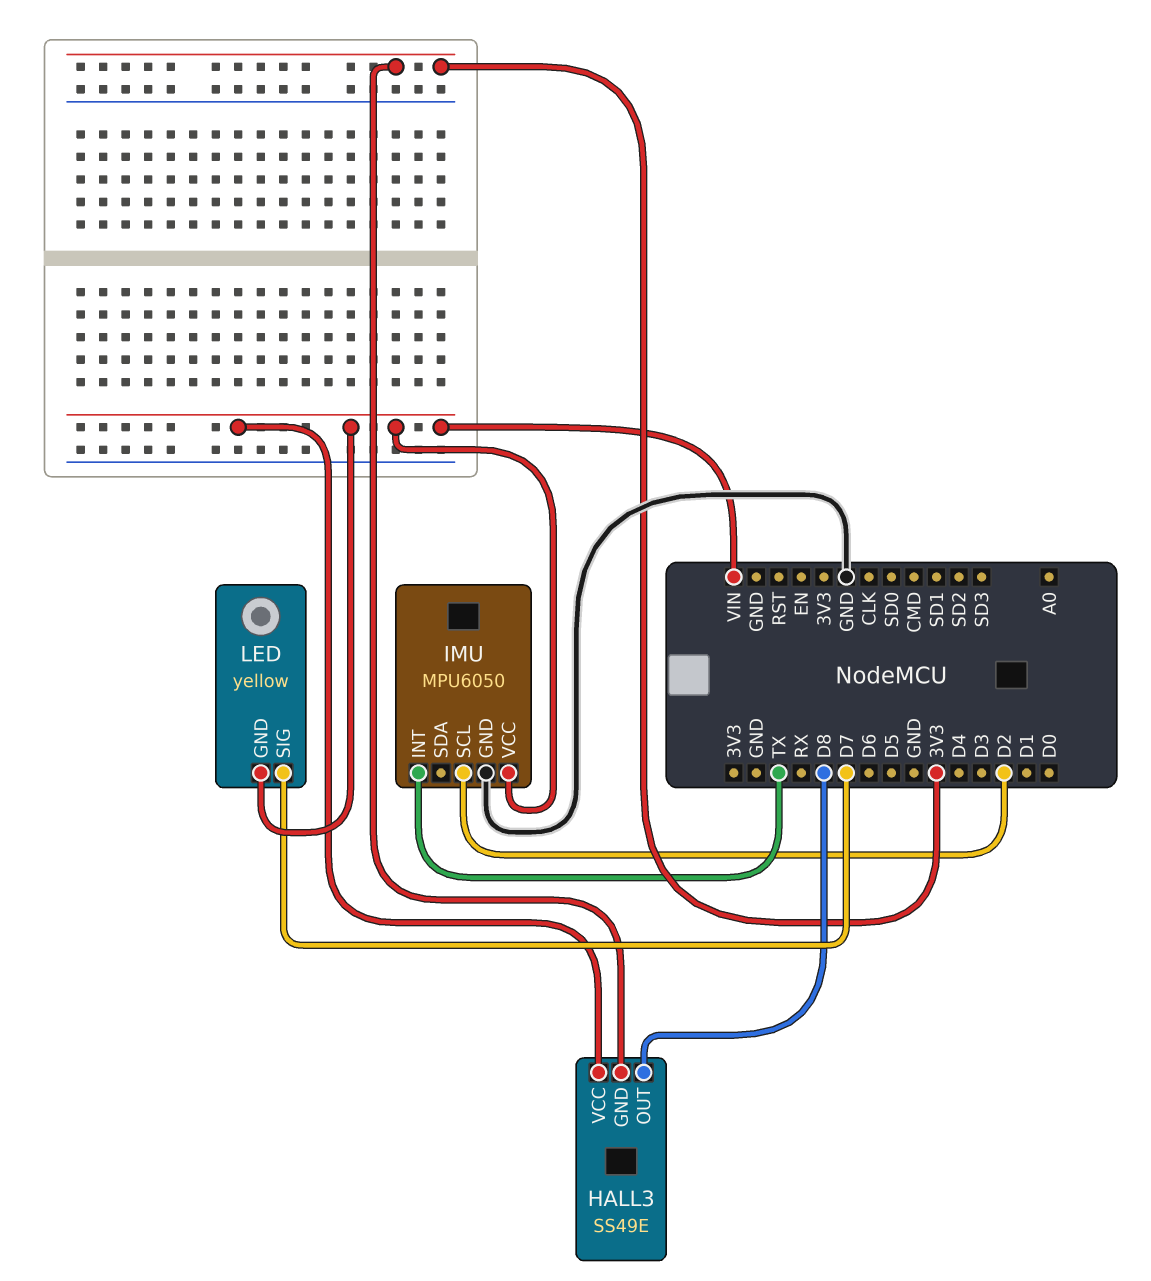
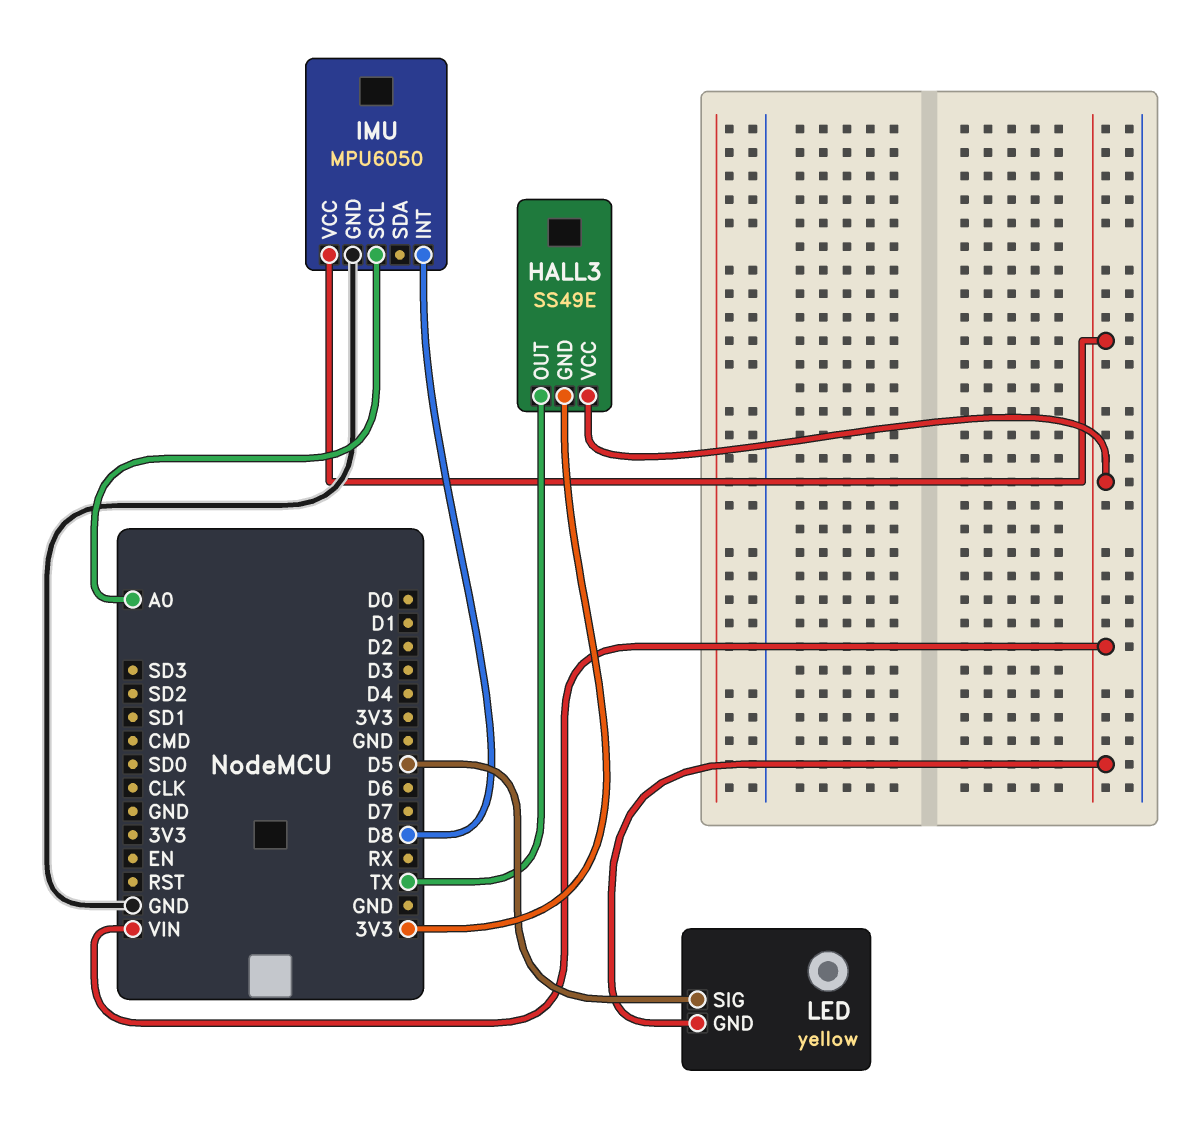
HALL3 pin OUT: D8 -> TX
IMU pin INT: TX -> D8
IMU pin SCL: D2 -> A0
LED pin SIG: D7 -> D5

